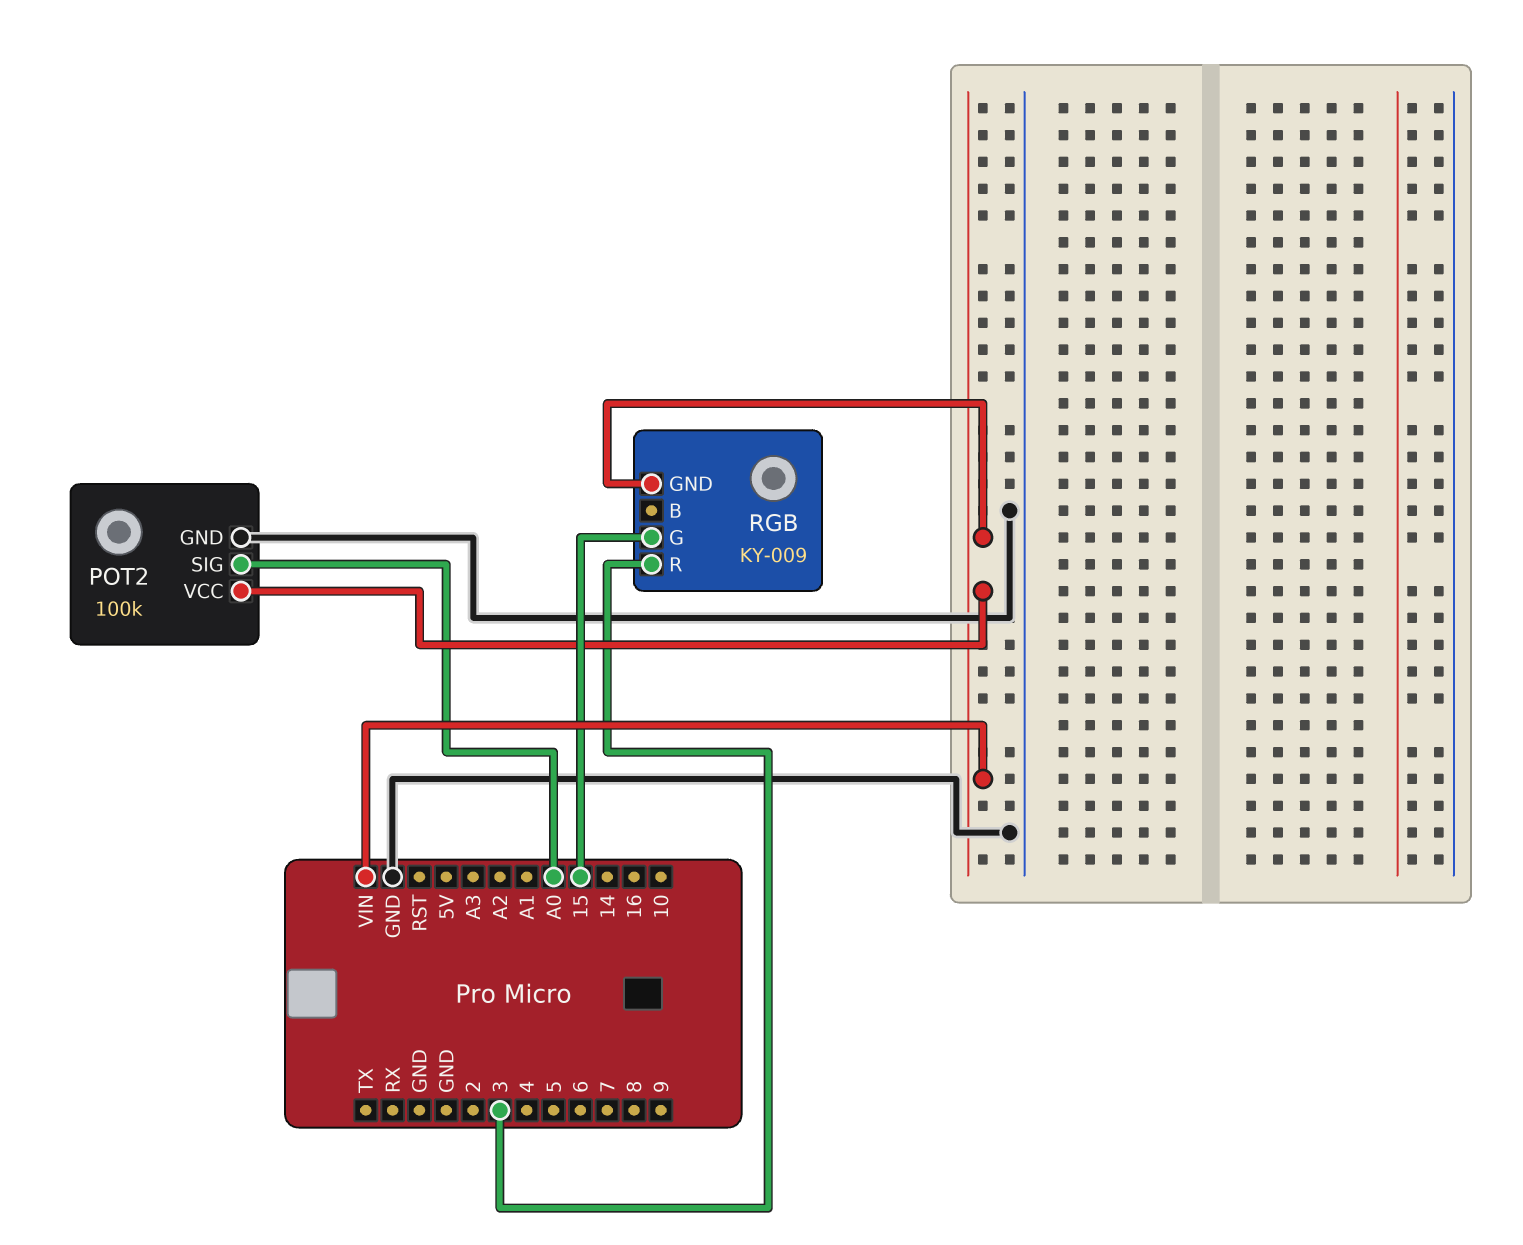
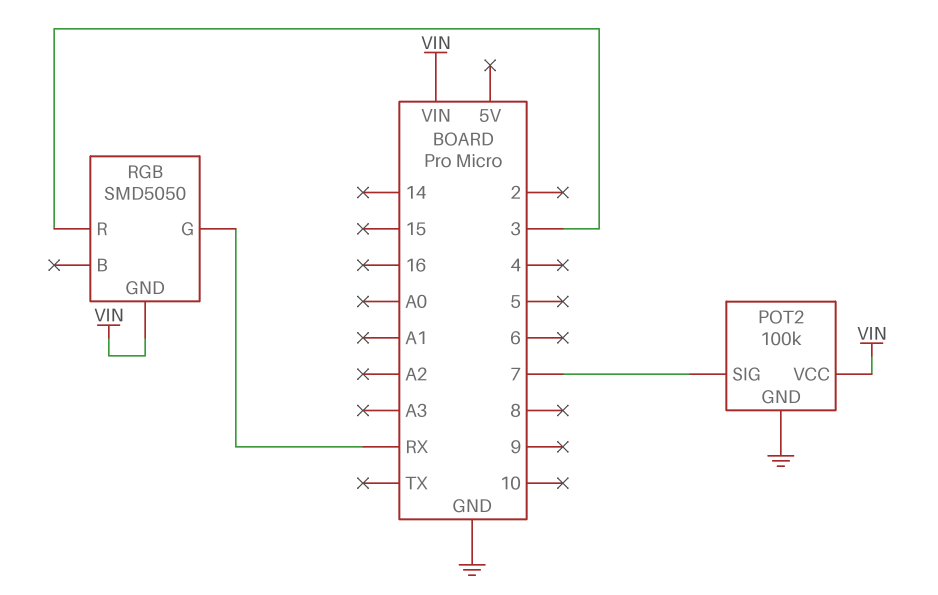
POT2 pin SIG: A0 -> 7
RGB: KY-009 -> SMD5050
RGB pin G: 15 -> RX

